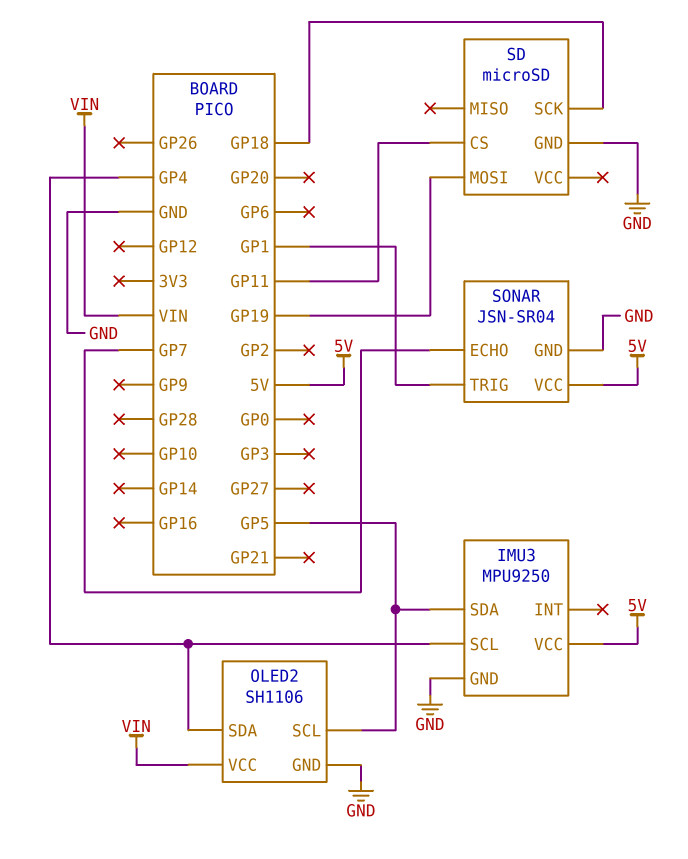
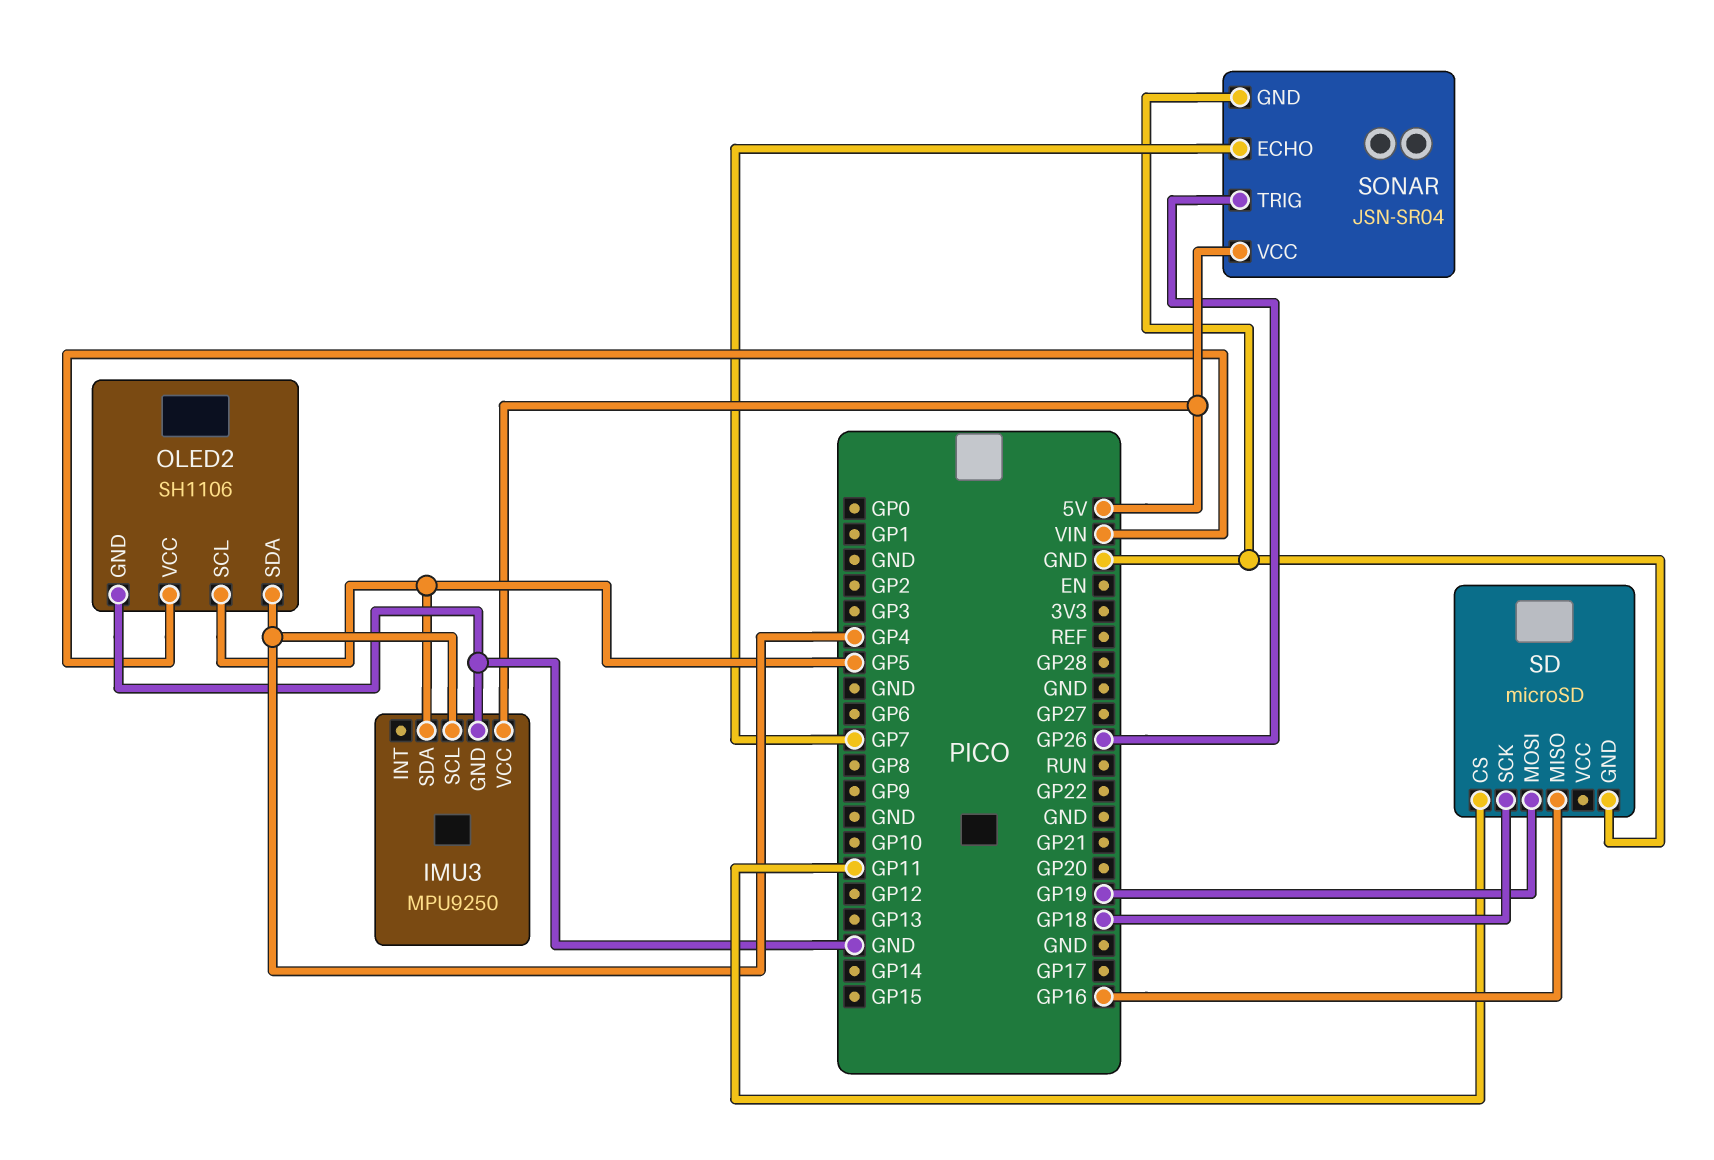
SD pin MISO: none -> GP16
SONAR pin TRIG: GP1 -> GP26

